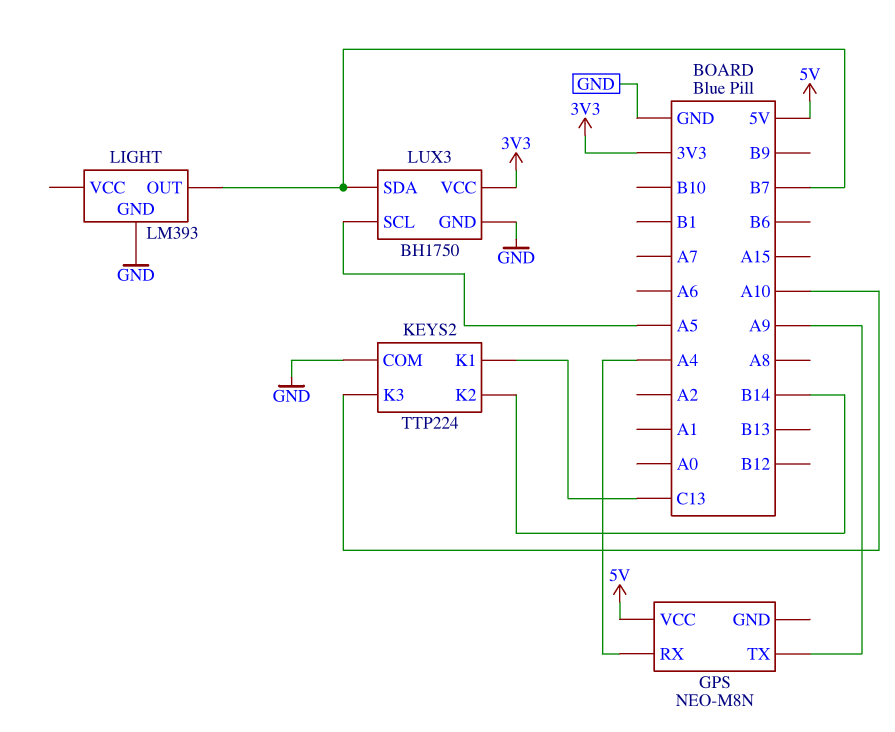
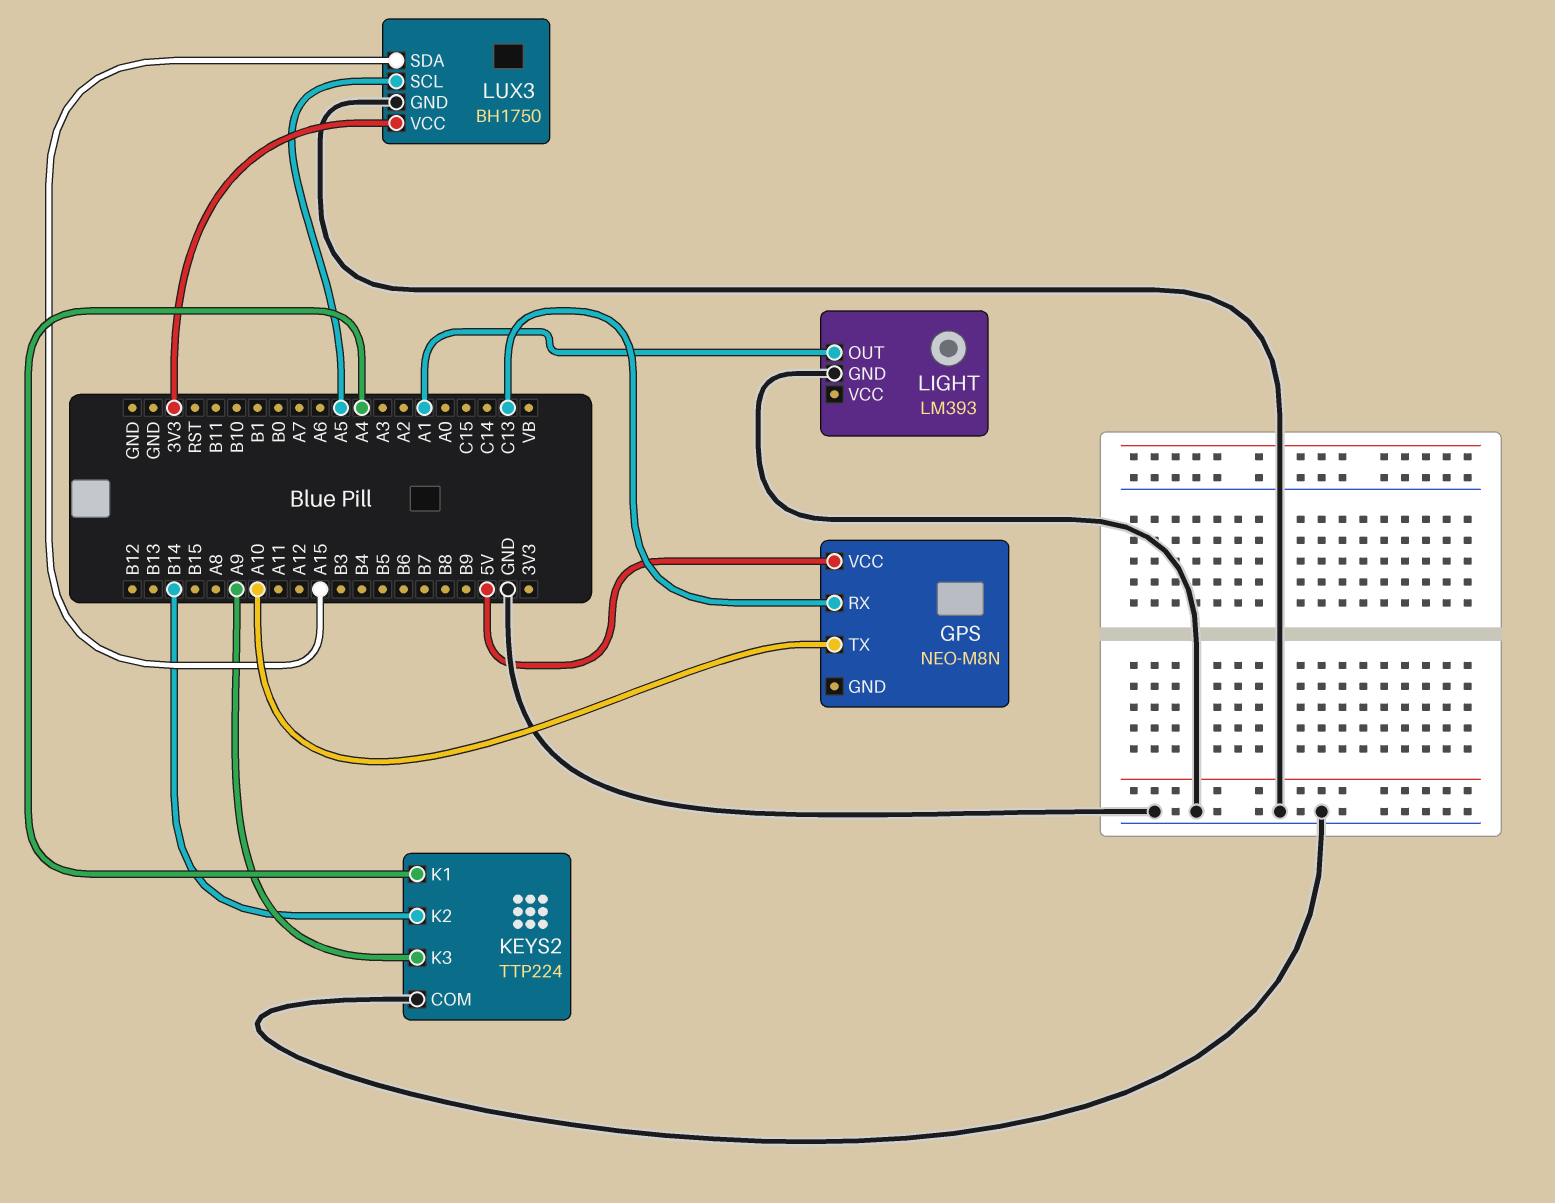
GPS pin RX: A4 -> C13
GPS pin TX: A9 -> A10
KEYS2 pin K1: C13 -> A4
KEYS2 pin K3: A10 -> A9
LIGHT pin OUT: B7 -> A1
LUX3 pin SDA: B7 -> A15

